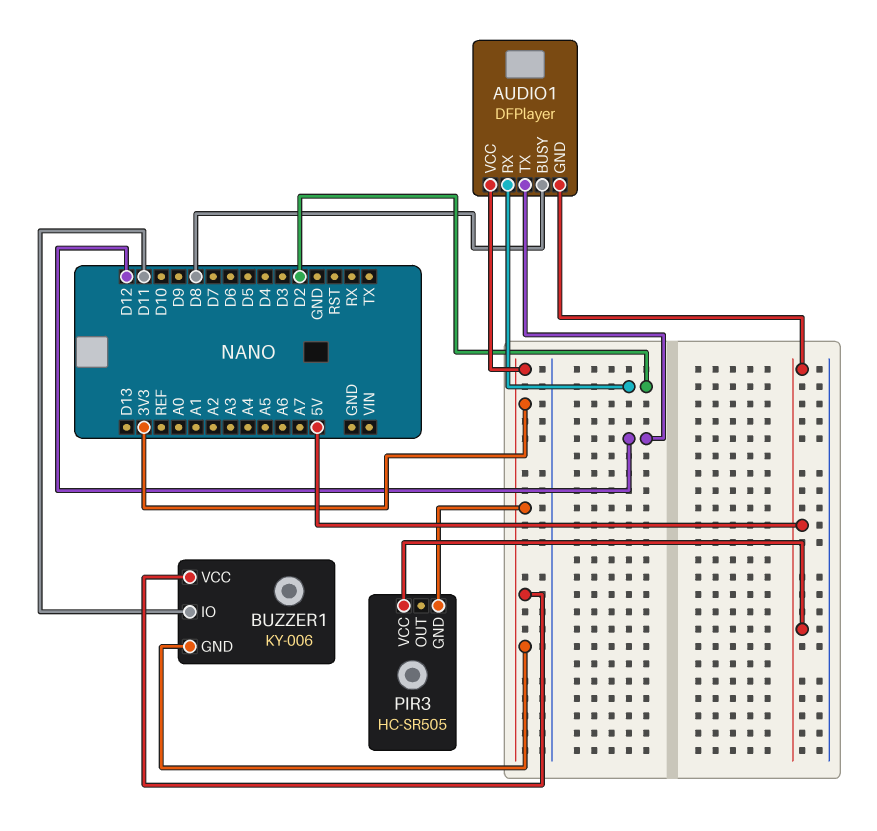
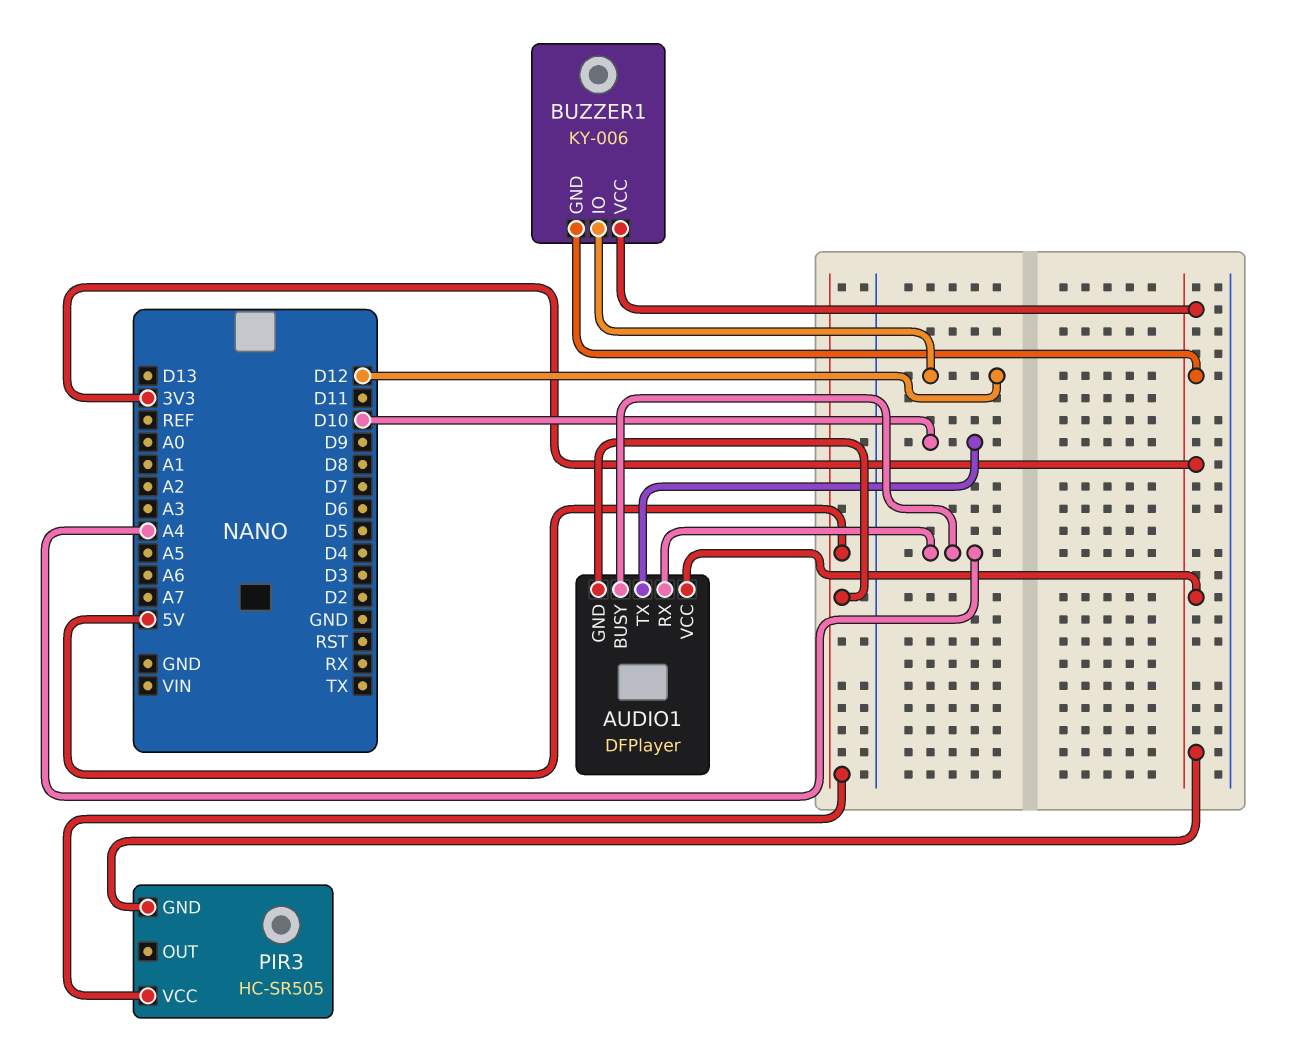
AUDIO1 pin BUSY: D8 -> A4
AUDIO1 pin RX: D2 -> A4
AUDIO1 pin TX: D12 -> D10
BUZZER1 pin IO: D11 -> D12

